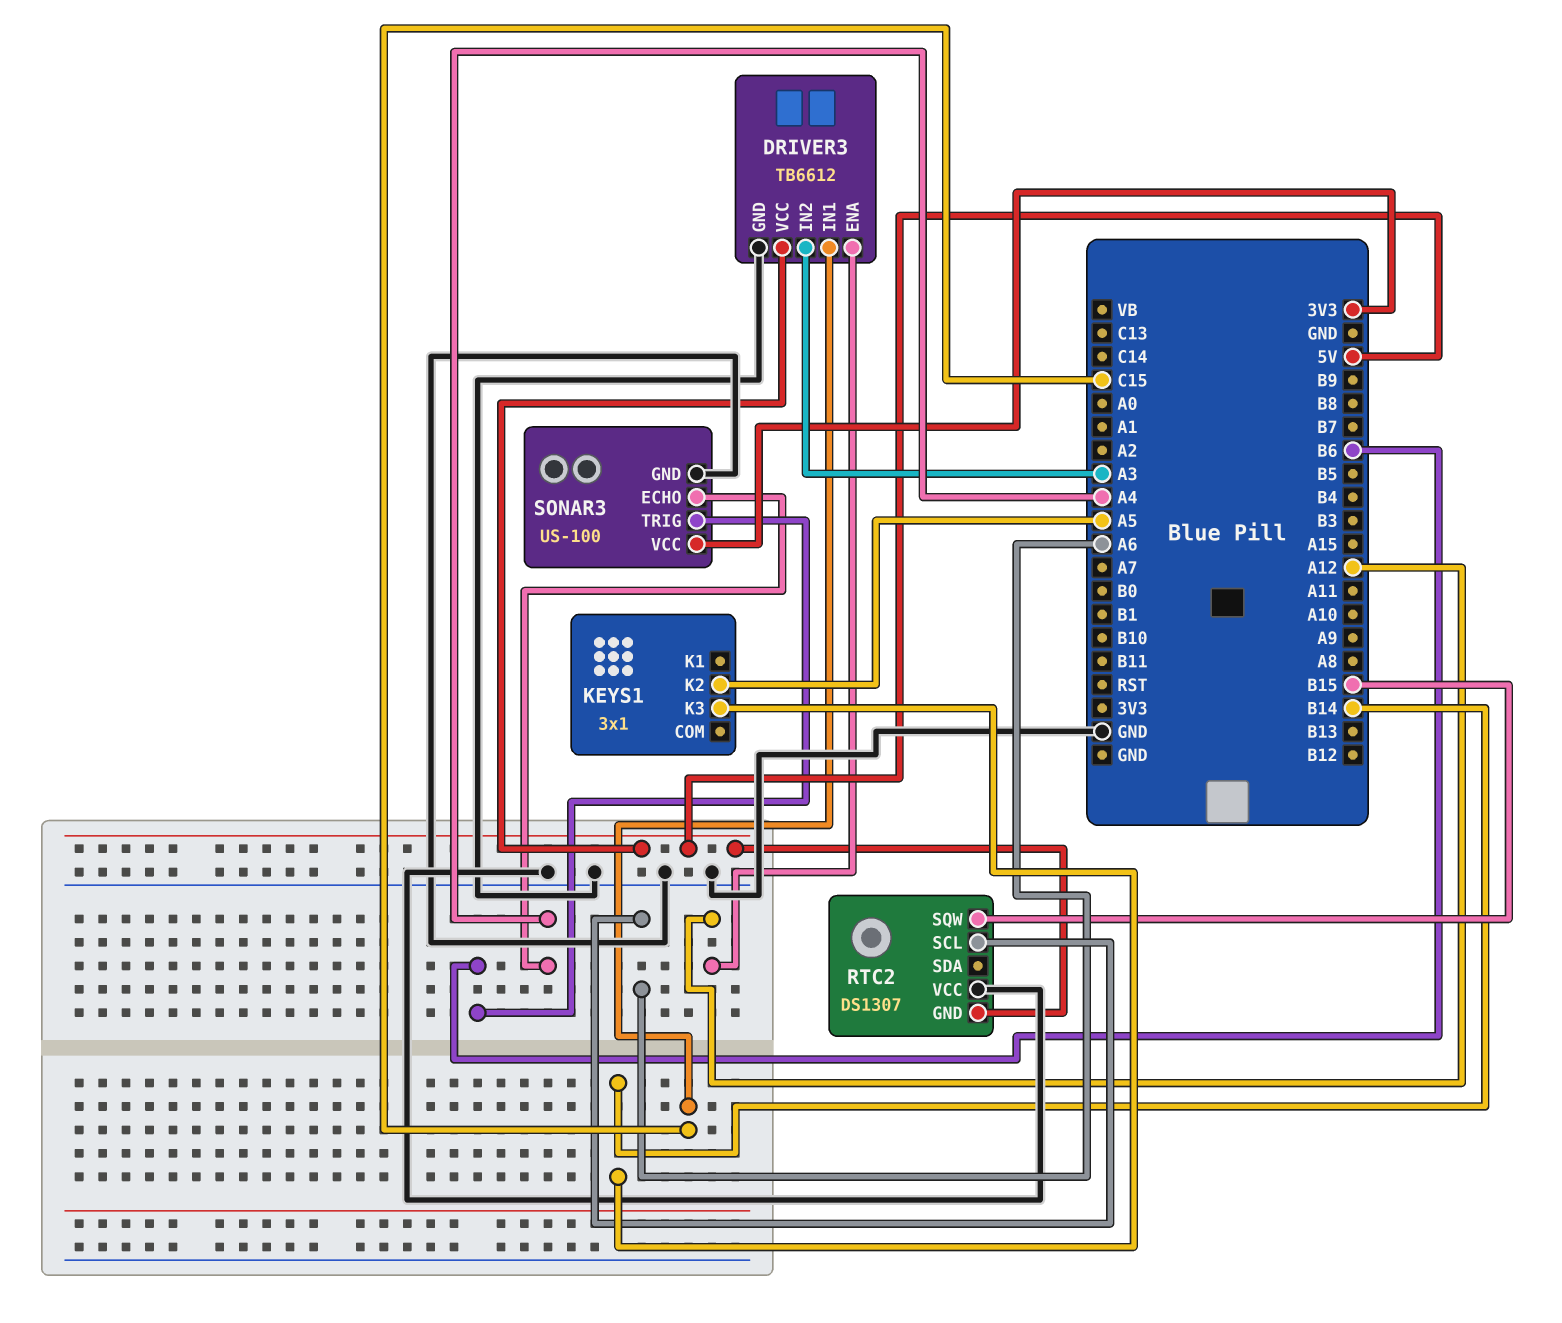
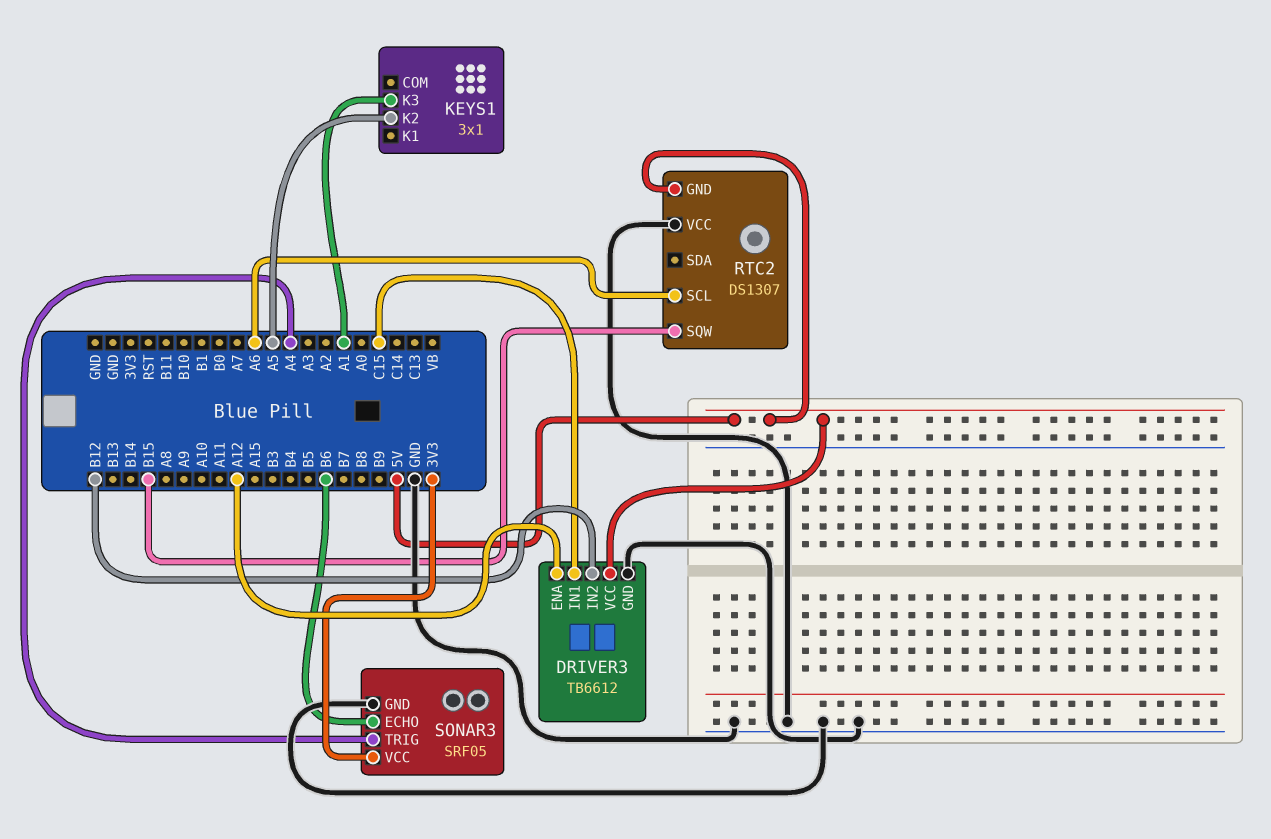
DRIVER3 pin IN2: A3 -> B12
KEYS1 pin K3: B14 -> A1
SONAR3: US-100 -> SRF05
SONAR3 pin ECHO: A4 -> B6
SONAR3 pin TRIG: B6 -> A4

